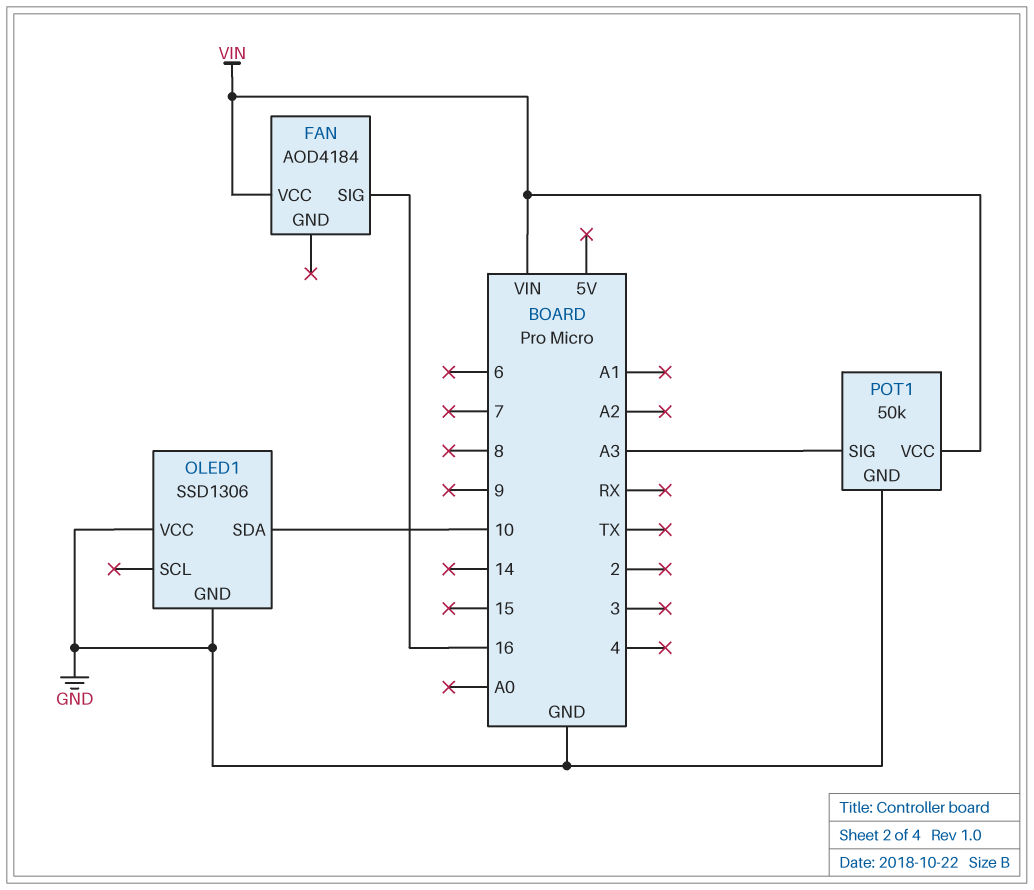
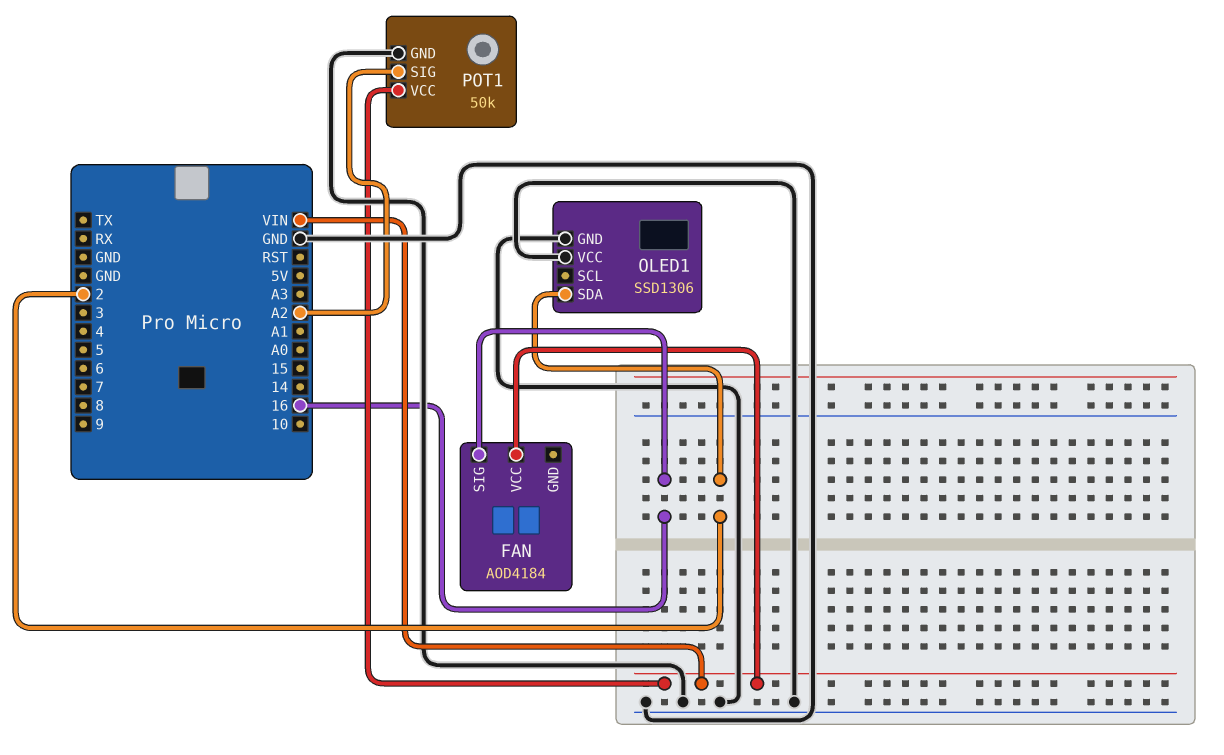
OLED1 pin SDA: 10 -> 2
POT1 pin SIG: A3 -> A2

